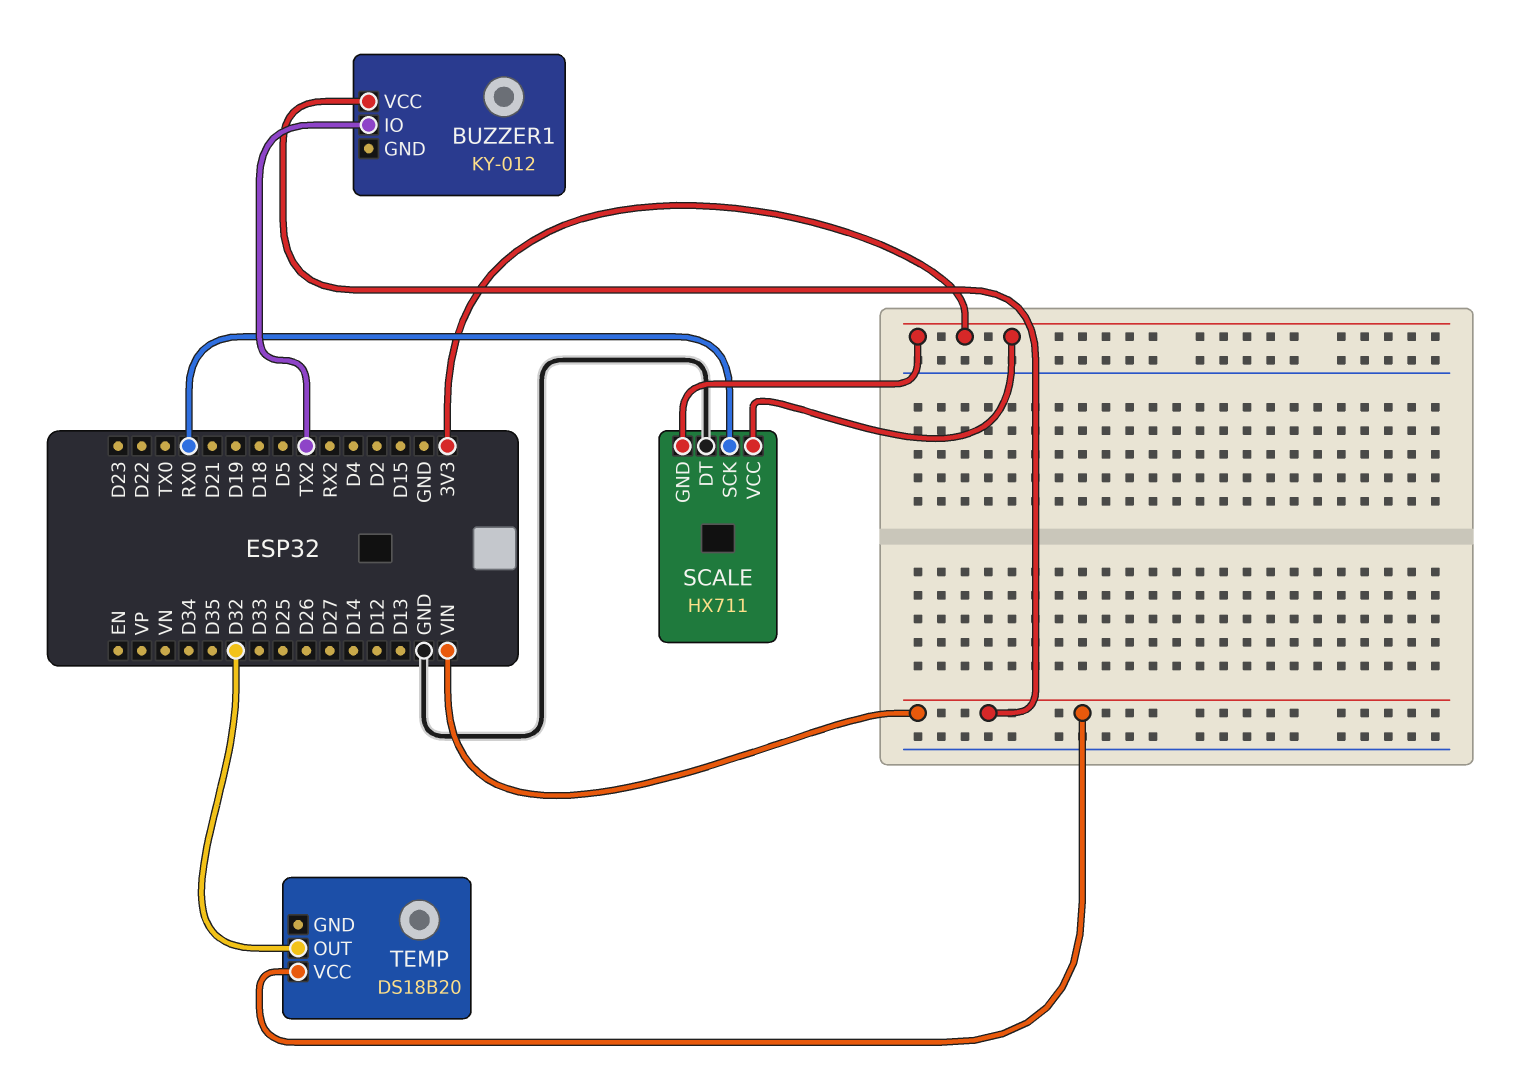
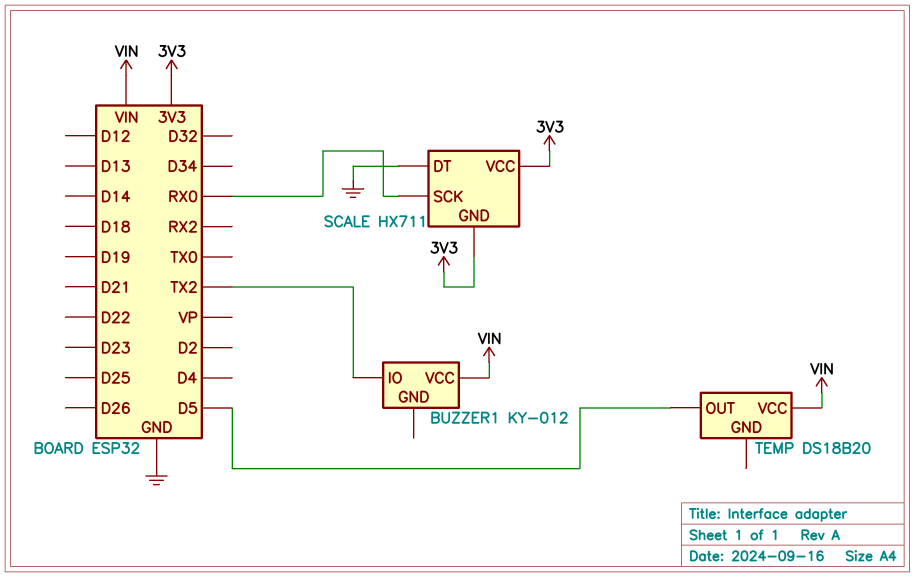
TEMP pin OUT: D32 -> D5

